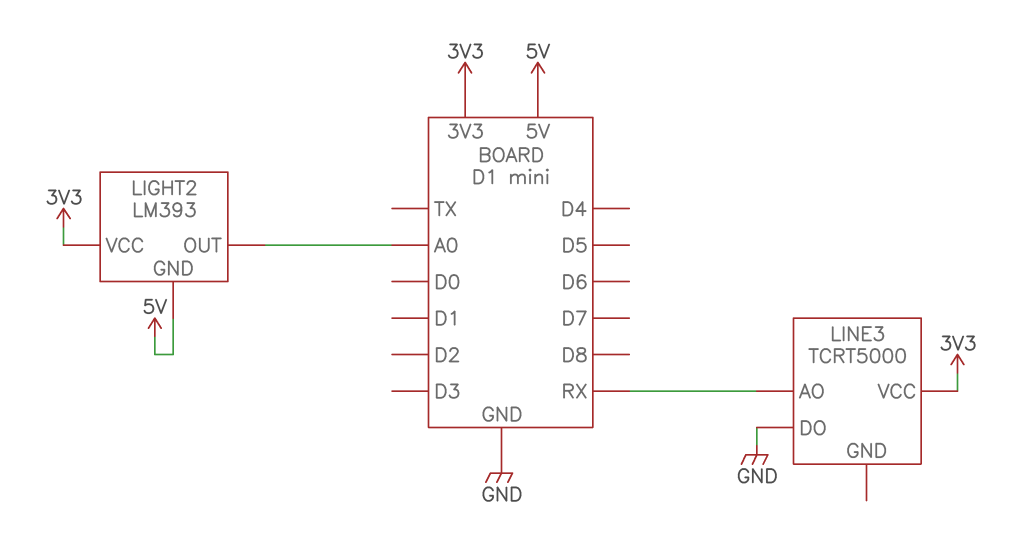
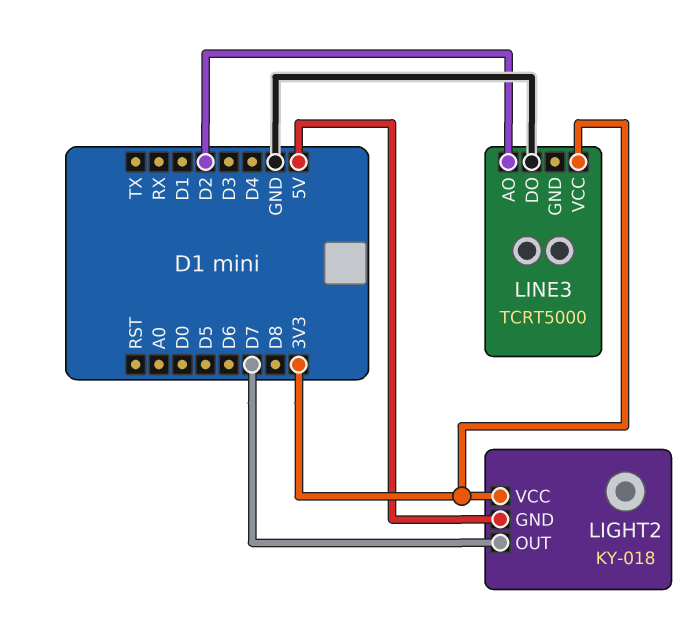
LIGHT2: LM393 -> KY-018
LIGHT2 pin OUT: A0 -> D7
LINE3 pin AO: RX -> D2

